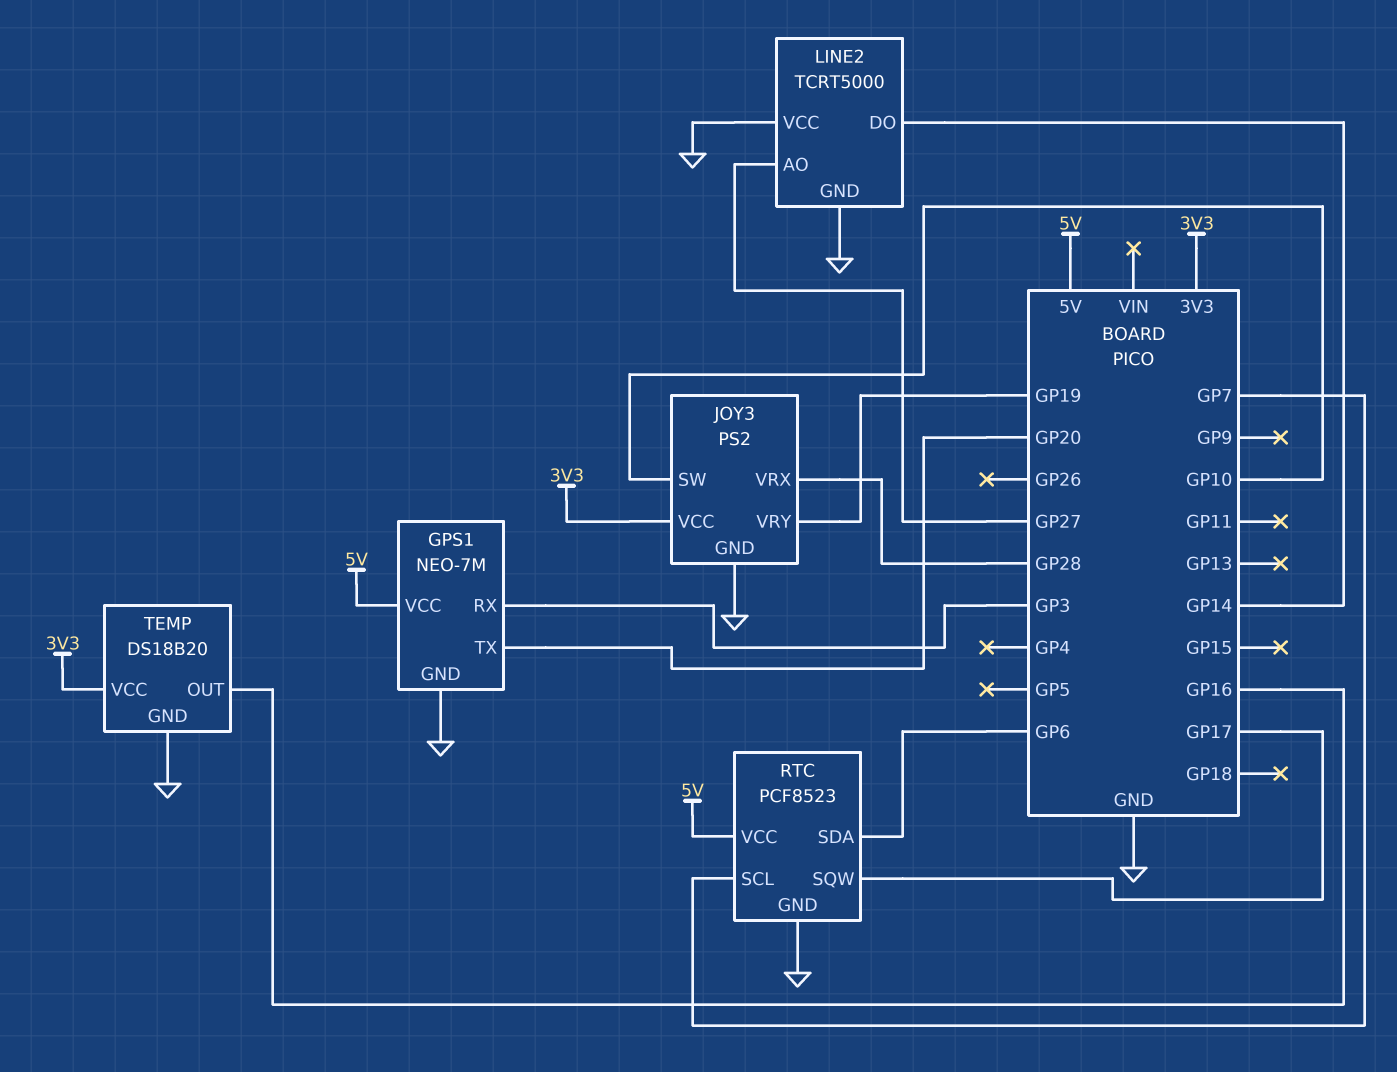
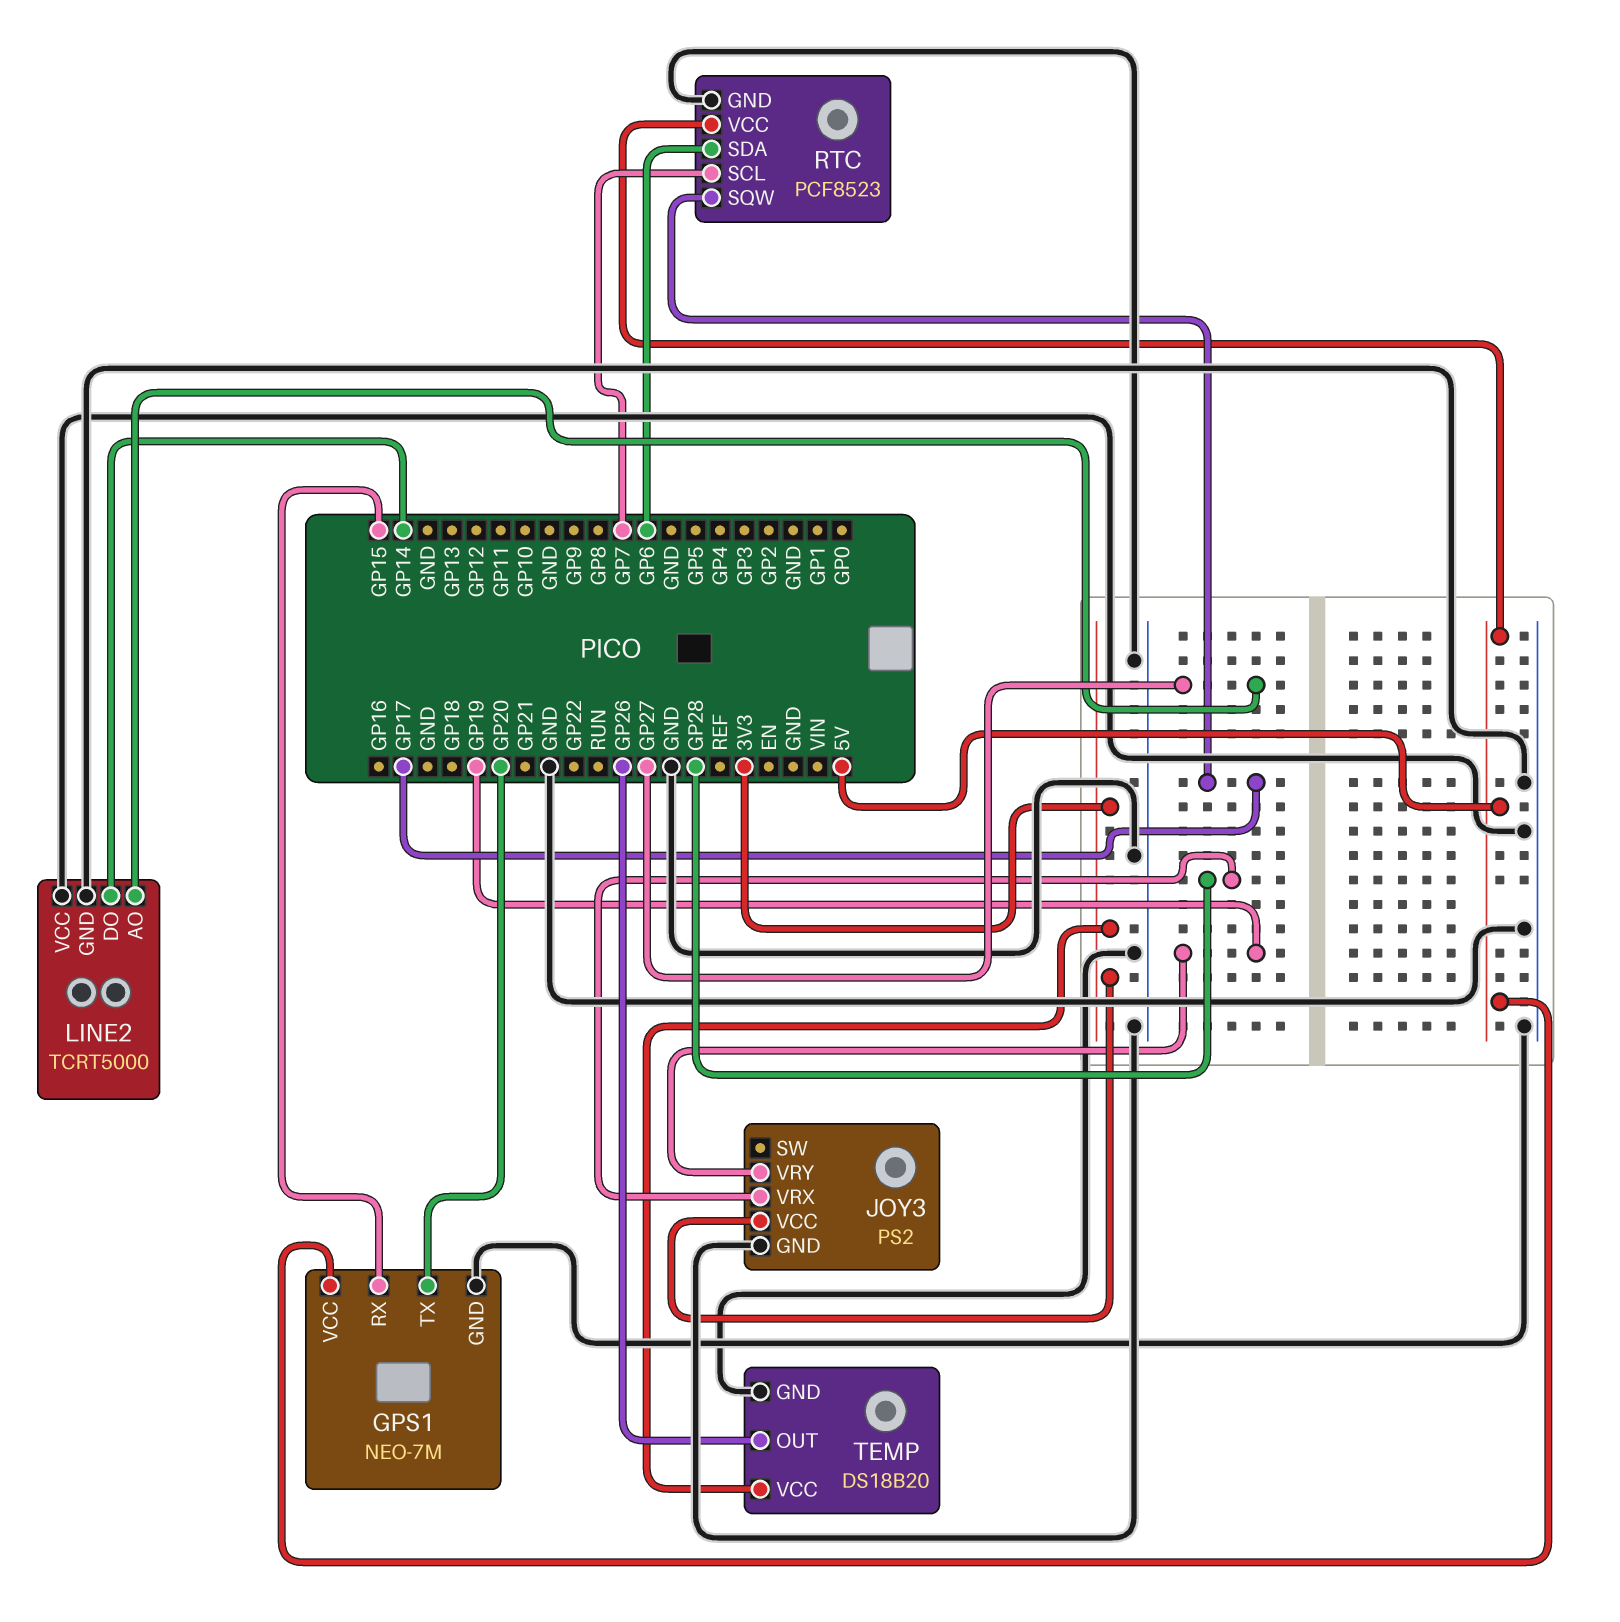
GPS1 pin RX: GP3 -> GP15
JOY3 pin SW: GP10 -> none
TEMP pin OUT: GP16 -> GP26

